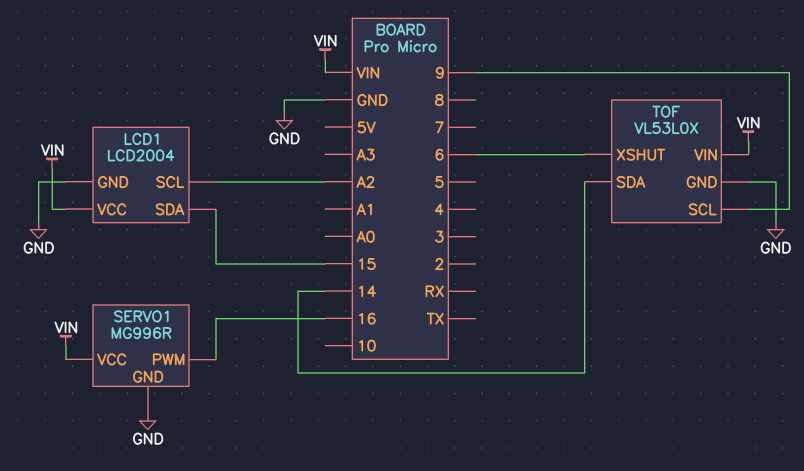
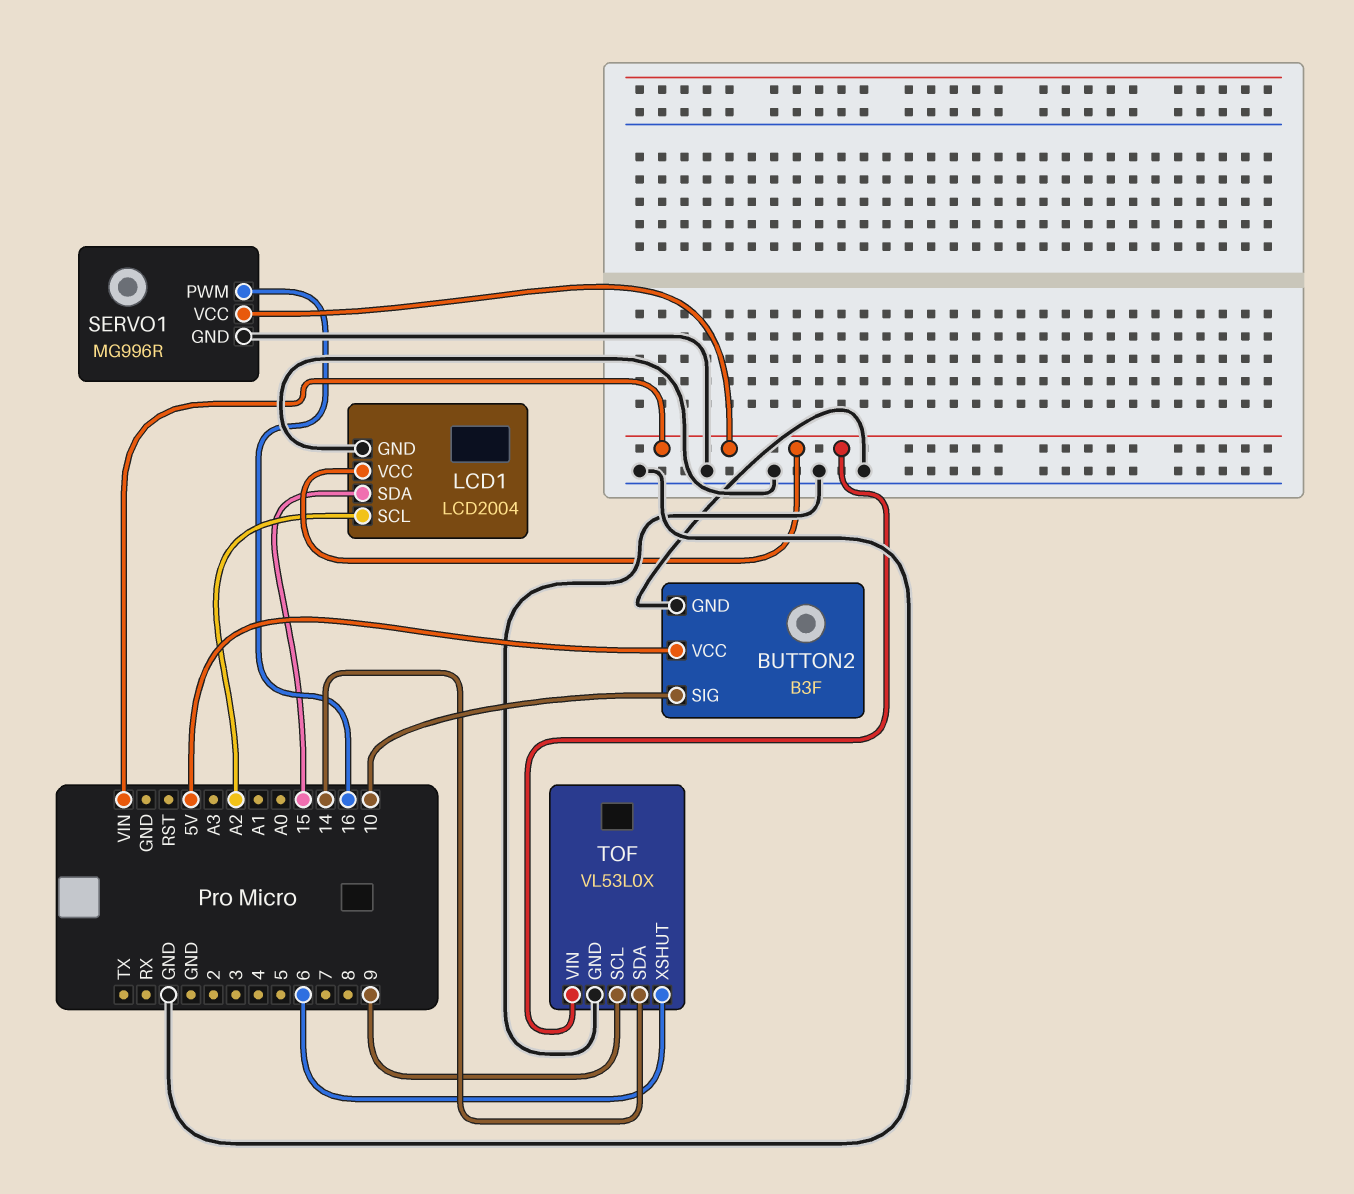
BUTTON2: none -> B3F
BUTTON2 pin GND: none -> GND
BUTTON2 pin SIG: none -> 10
BUTTON2 pin VCC: none -> 5V

